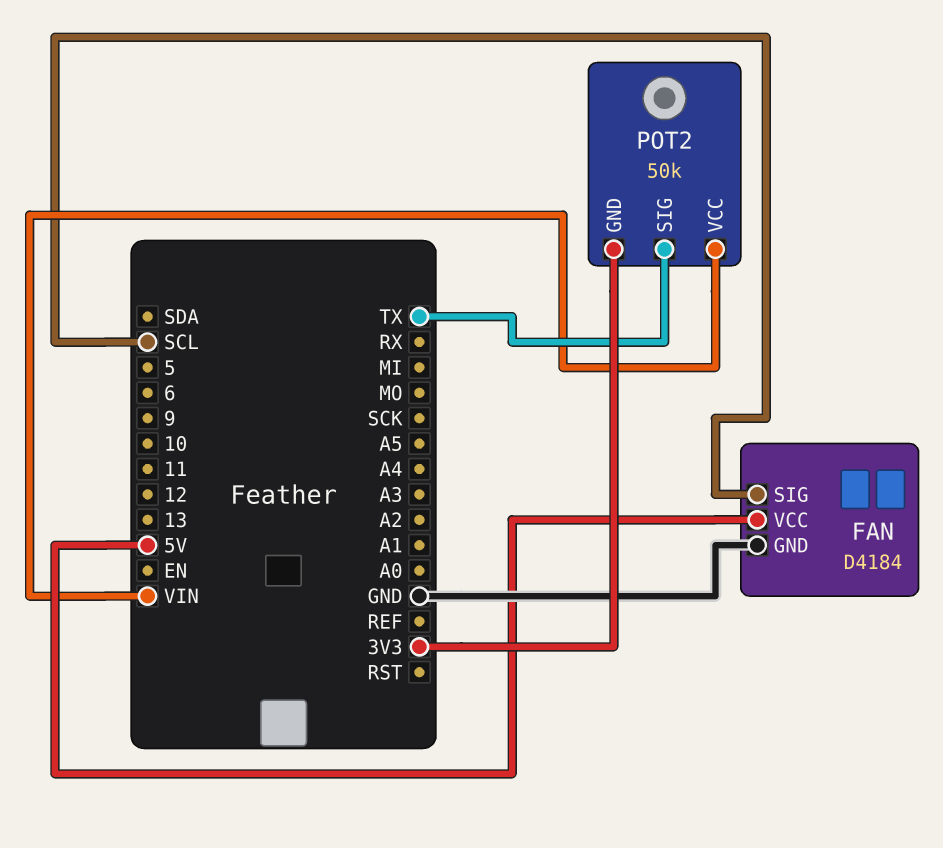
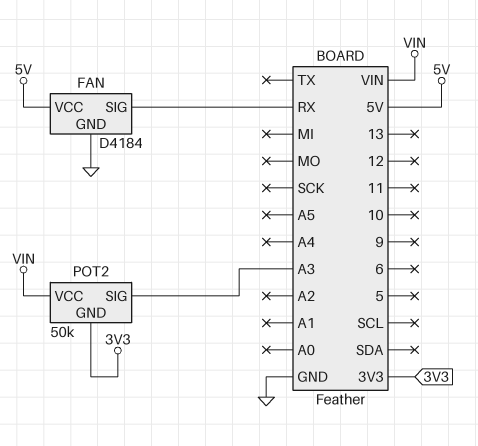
FAN pin SIG: SCL -> RX
POT2 pin SIG: TX -> A3

